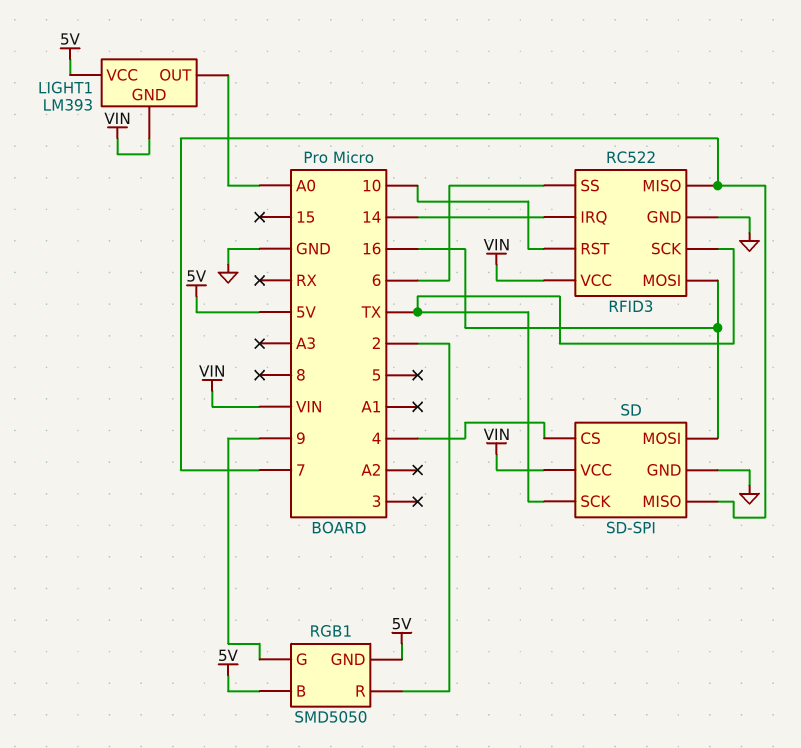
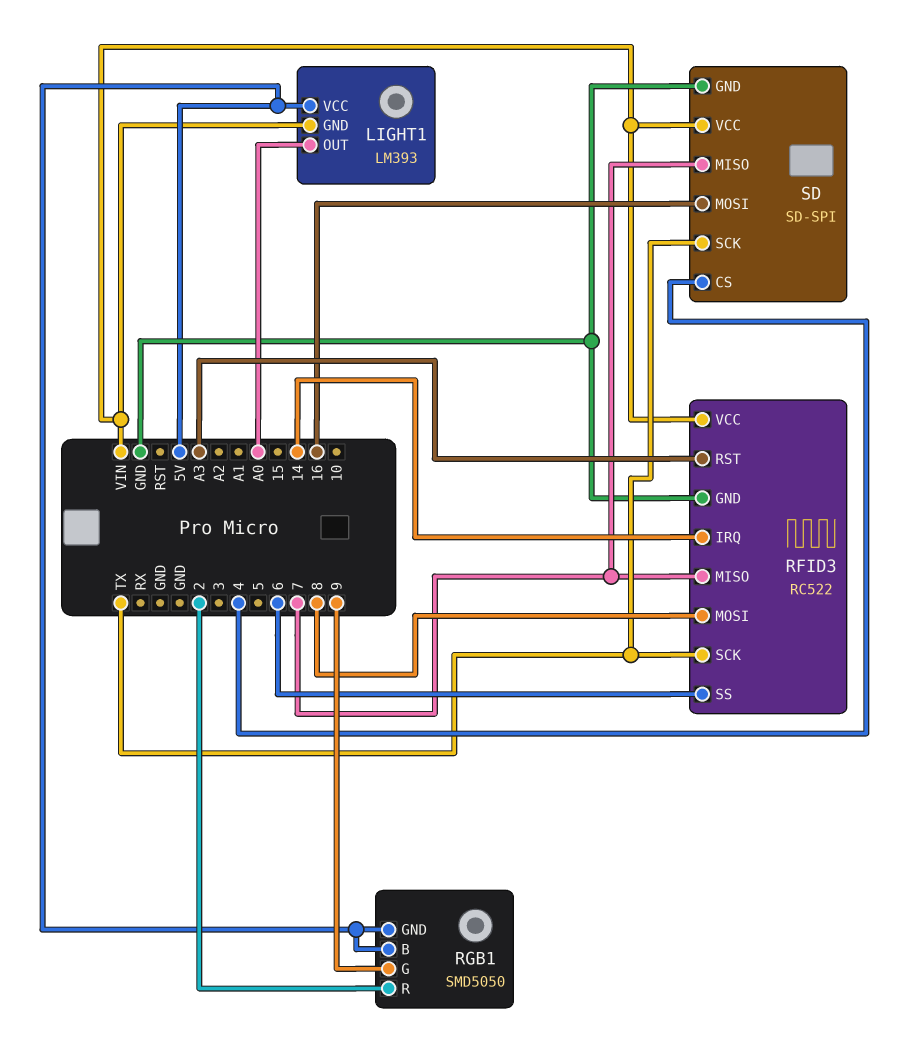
RFID3 pin MOSI: 16 -> 8
RFID3 pin RST: 10 -> A3

